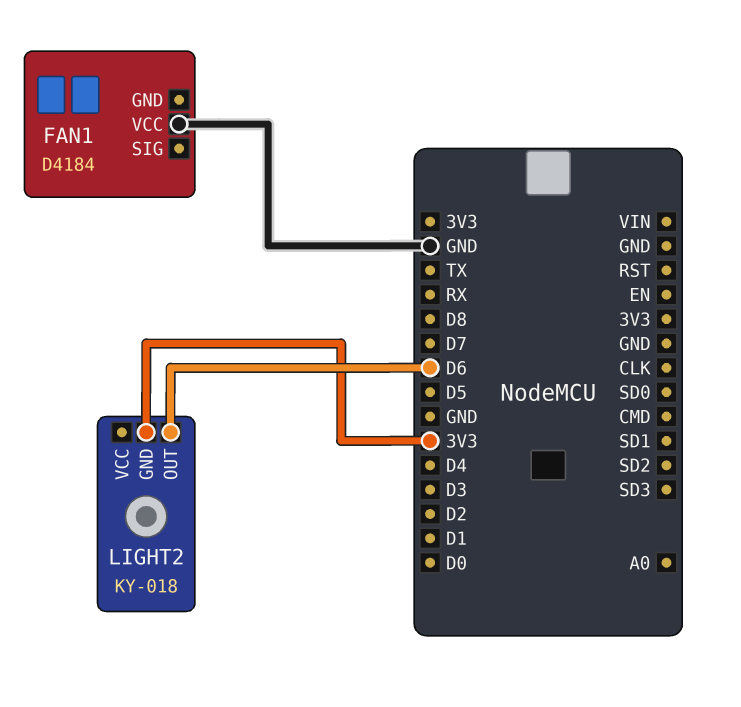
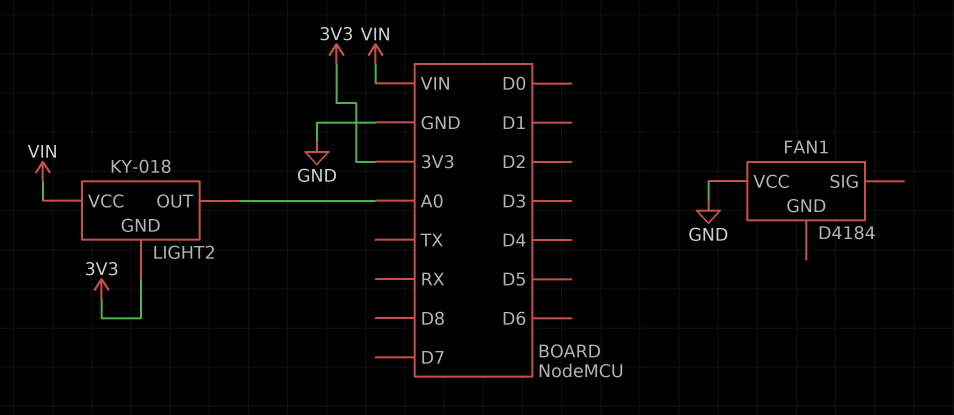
LIGHT2 pin OUT: D6 -> A0
LIGHT2 pin VCC: none -> VIN

